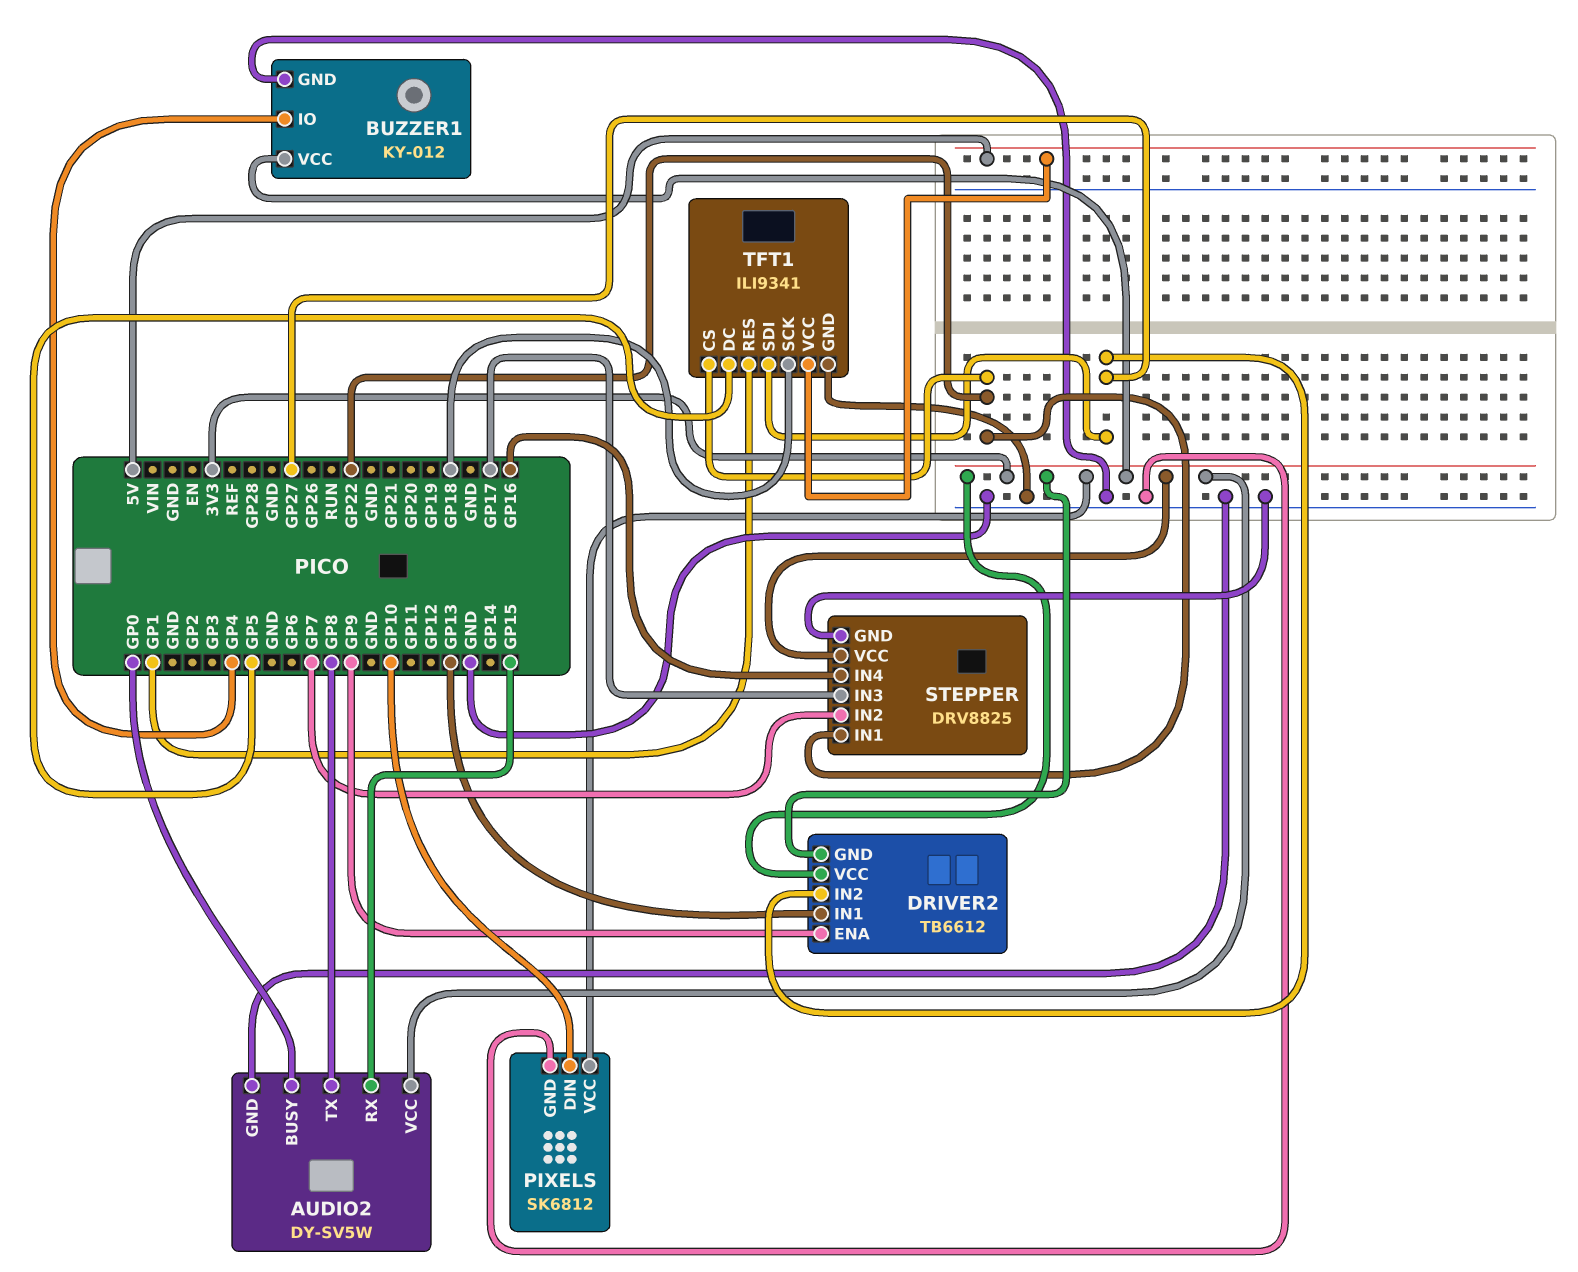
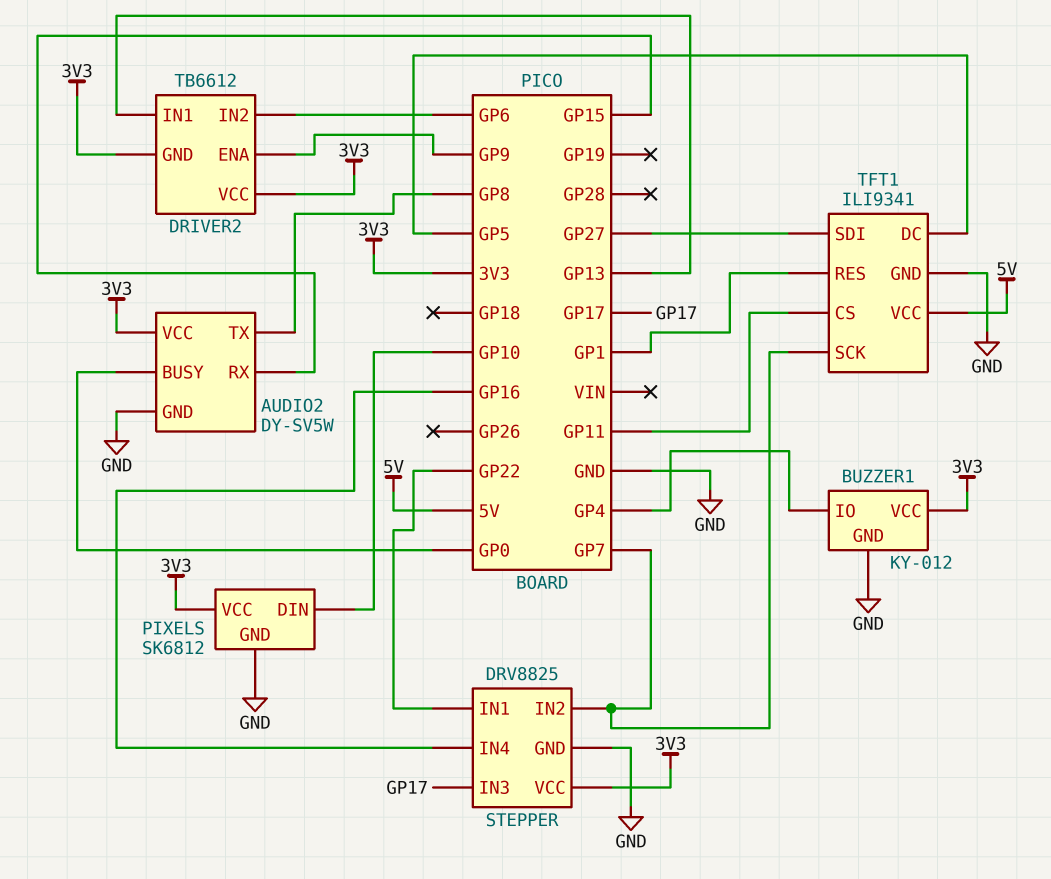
DRIVER2 pin IN2: GP27 -> GP6
TFT1 pin CS: GP22 -> GP11
TFT1 pin SCK: GP18 -> GP7

